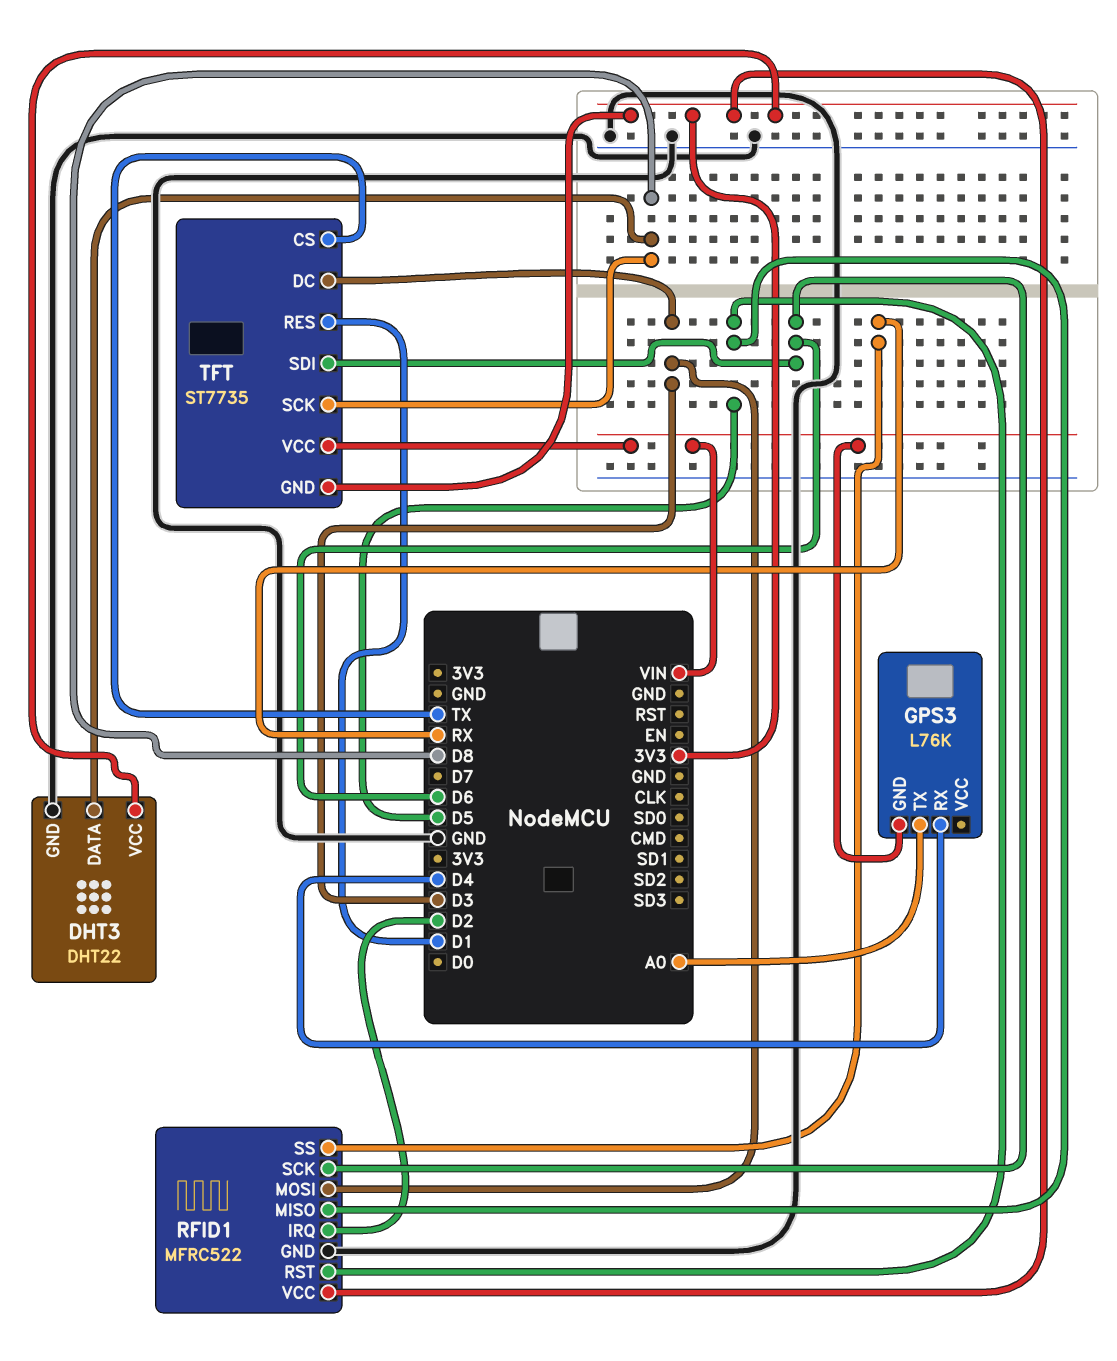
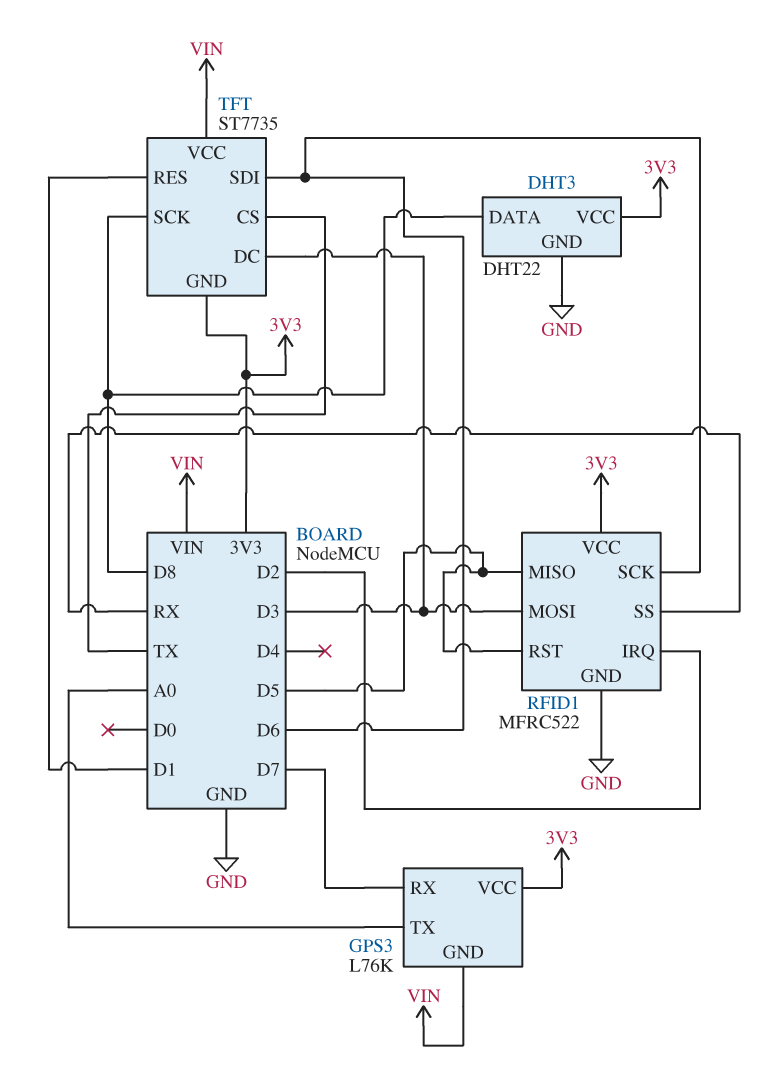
GPS3 pin RX: D4 -> D7
GPS3 pin VCC: none -> 3V3

